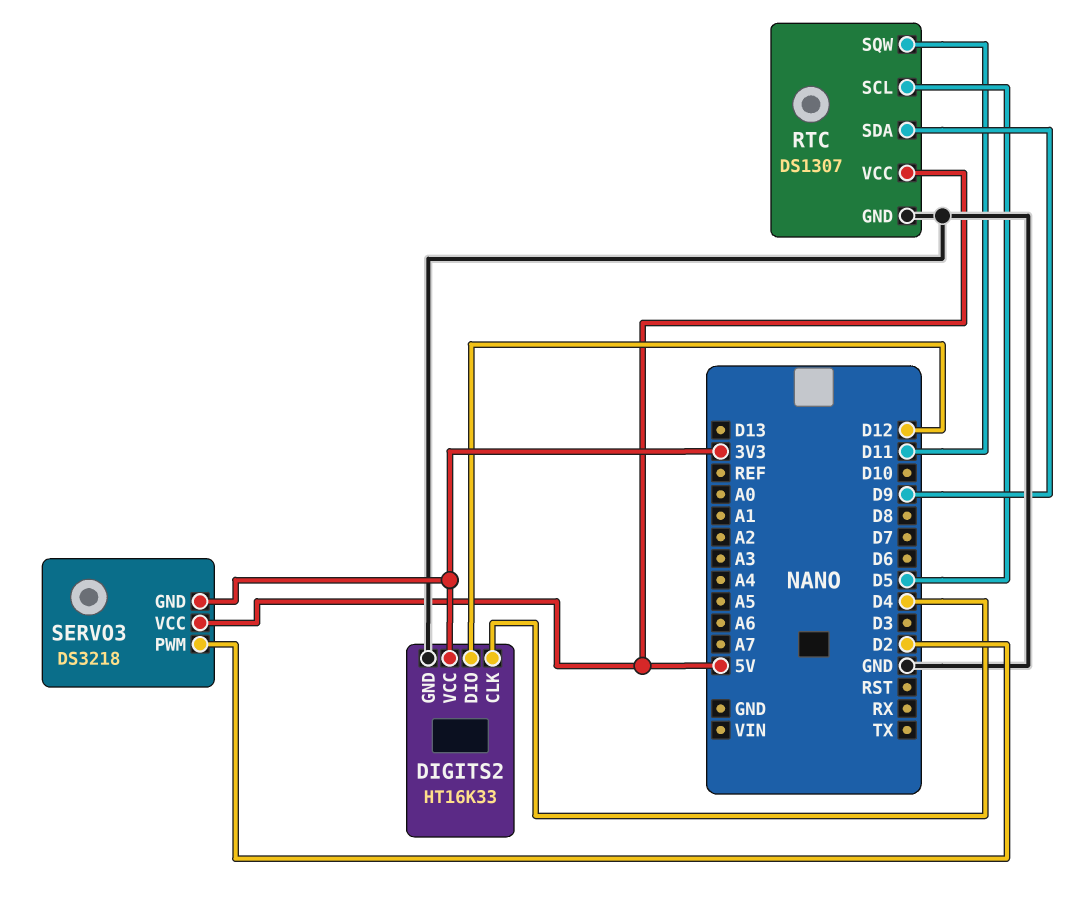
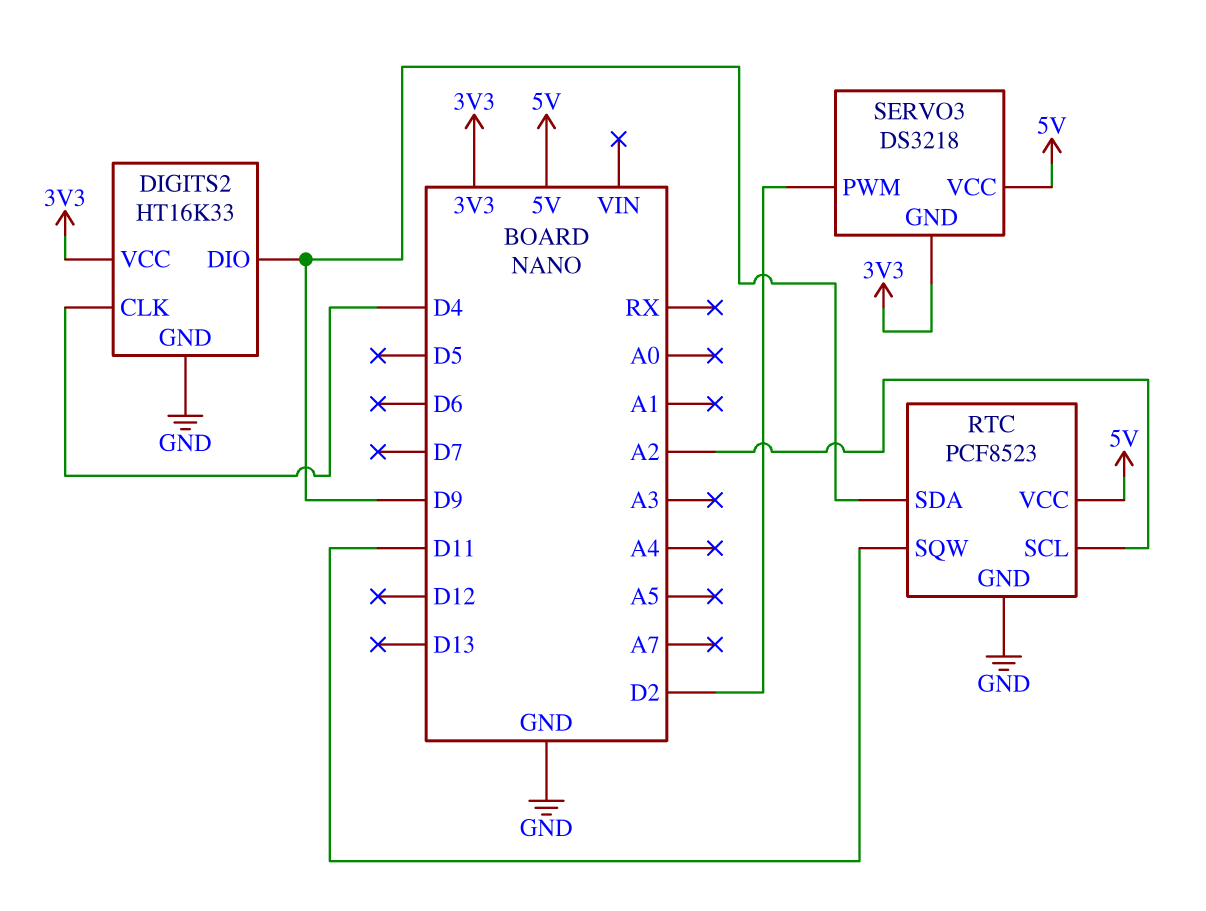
DIGITS2 pin DIO: D12 -> D9
RTC: DS1307 -> PCF8523
RTC pin SCL: D5 -> A2

